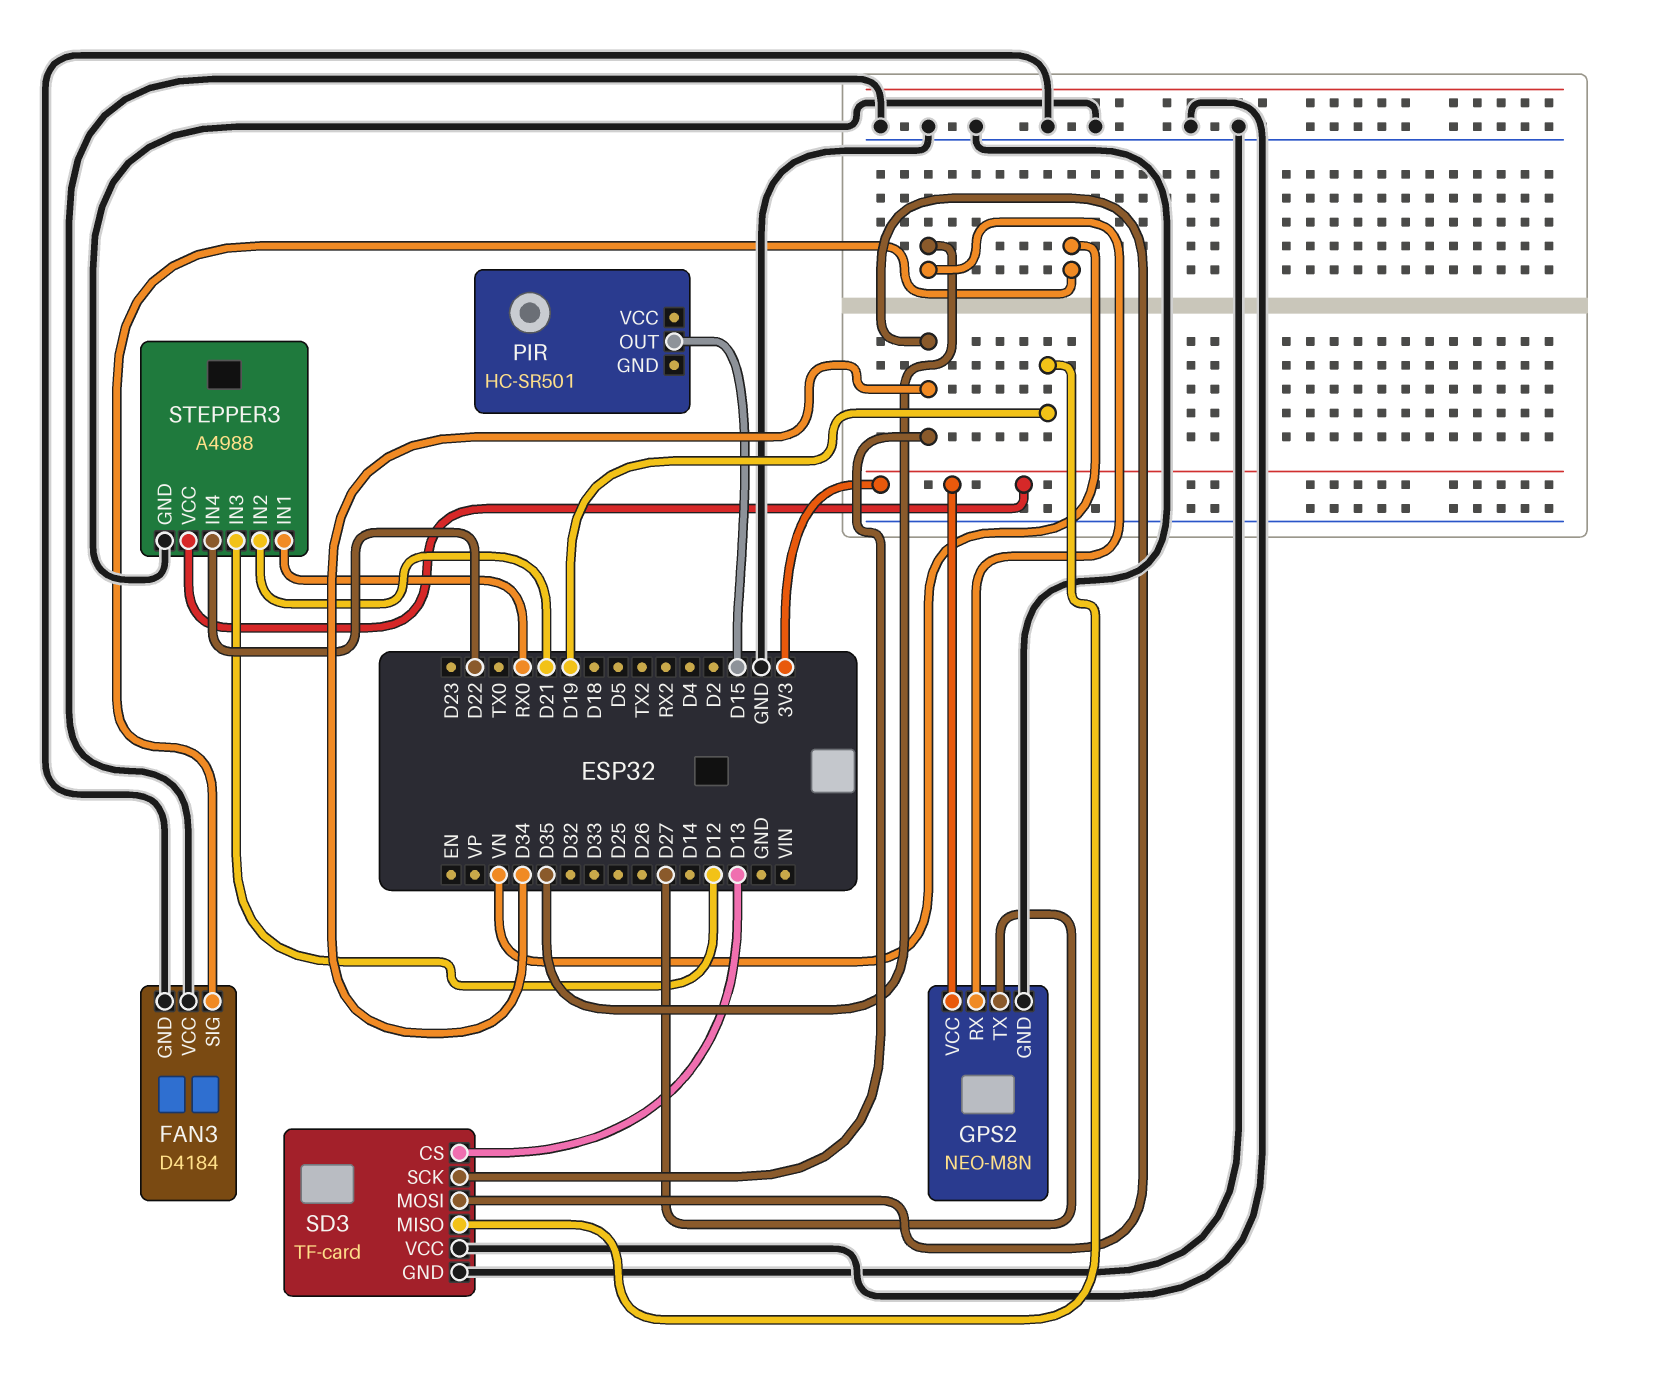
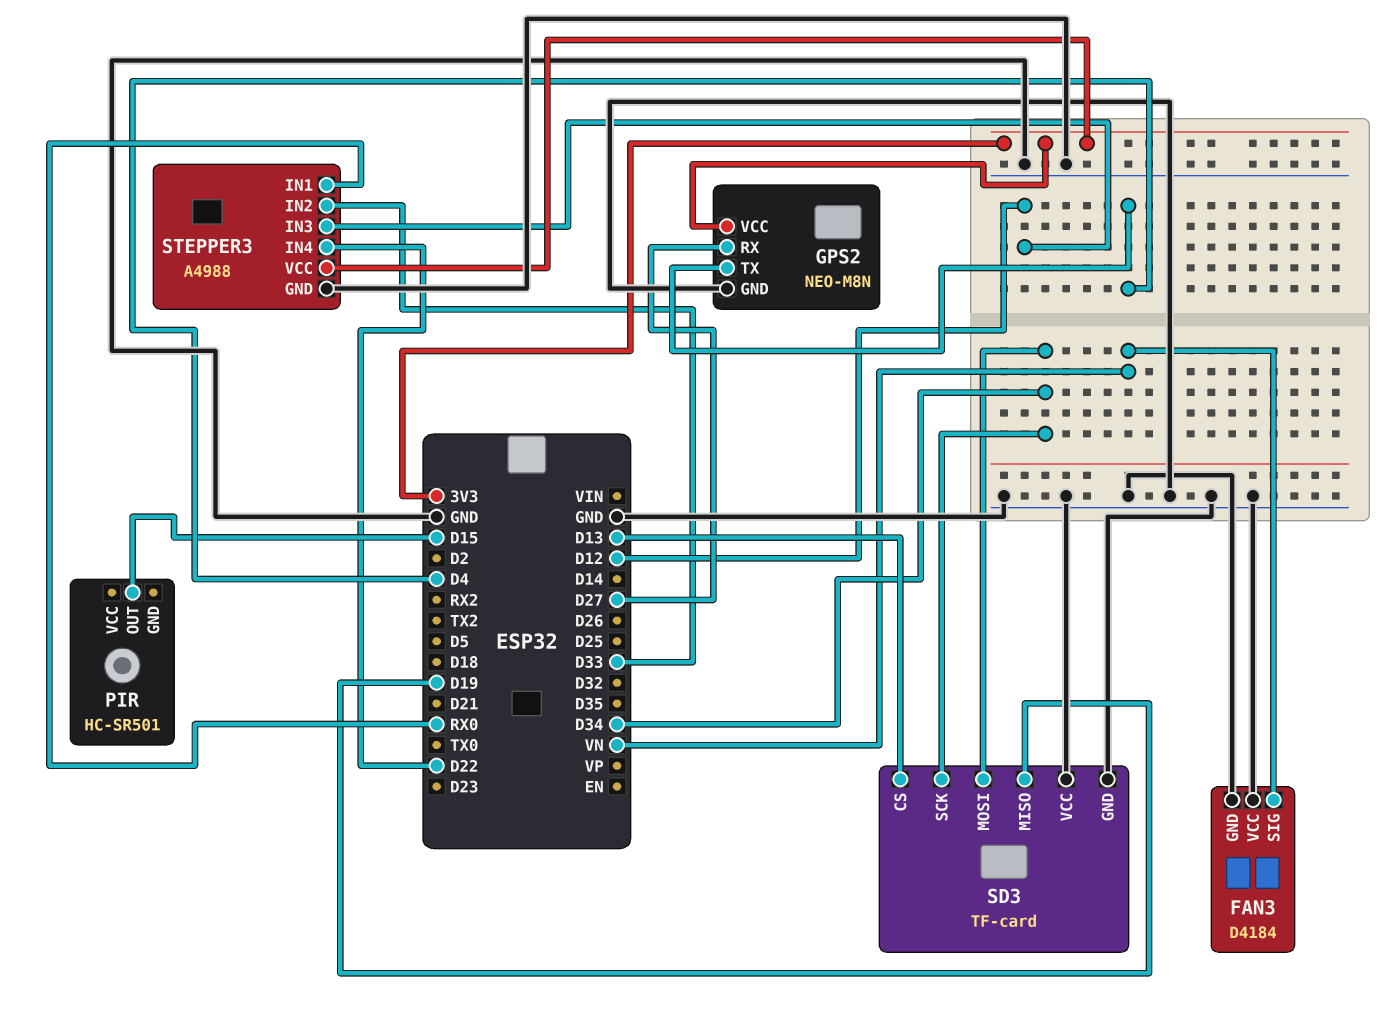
GPS2 pin RX: D35 -> D27
GPS2 pin TX: D27 -> D4
STEPPER3 pin IN2: D21 -> D33

